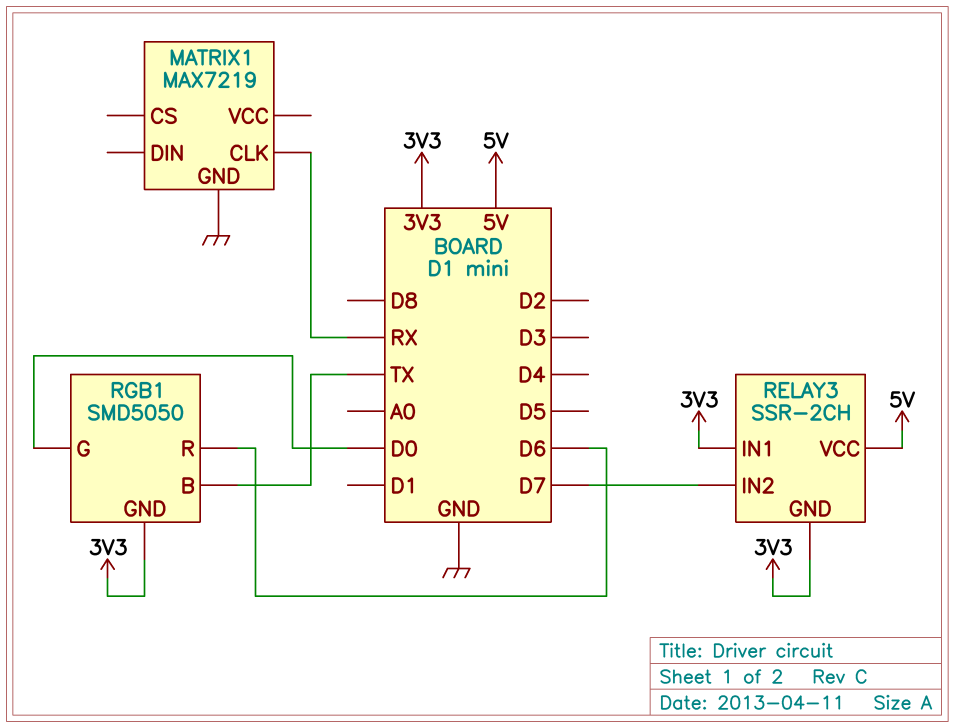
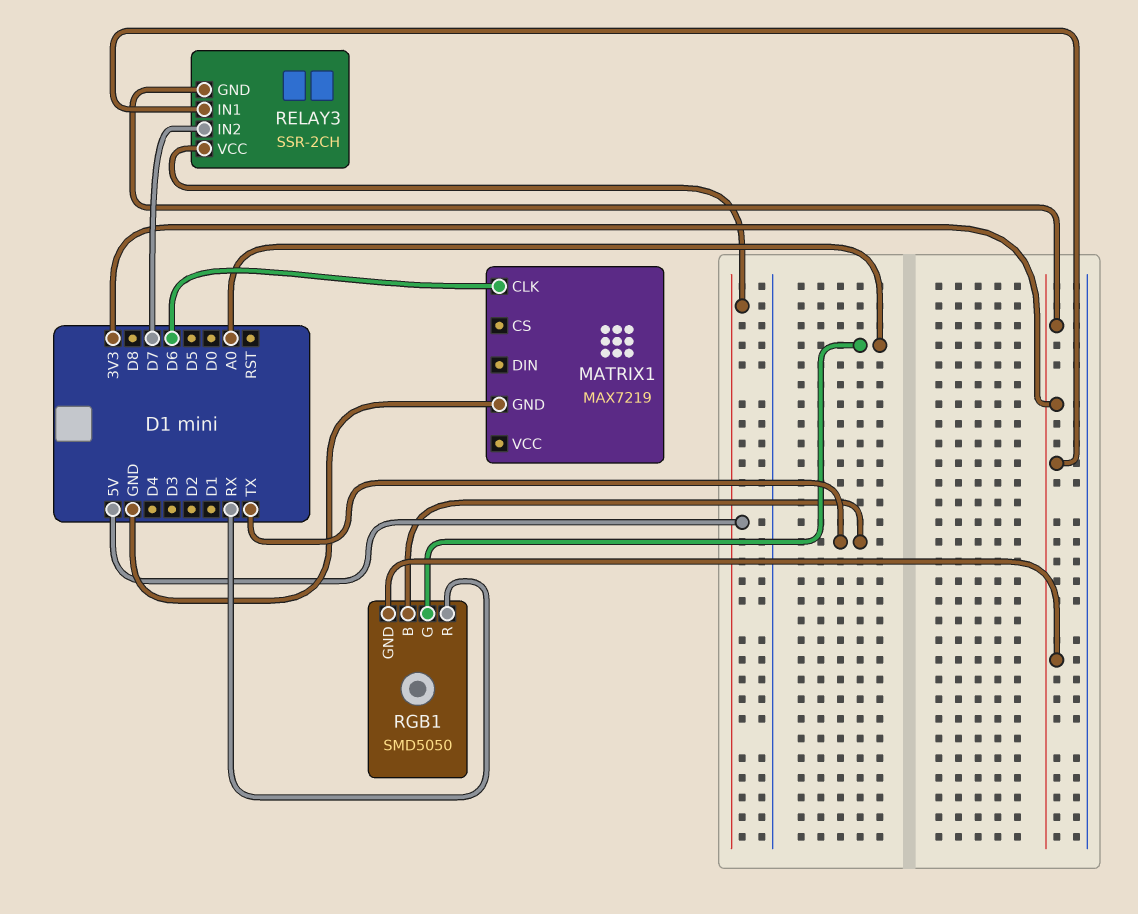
MATRIX1 pin CLK: RX -> D6
RGB1 pin G: D0 -> A0
RGB1 pin R: D6 -> RX

